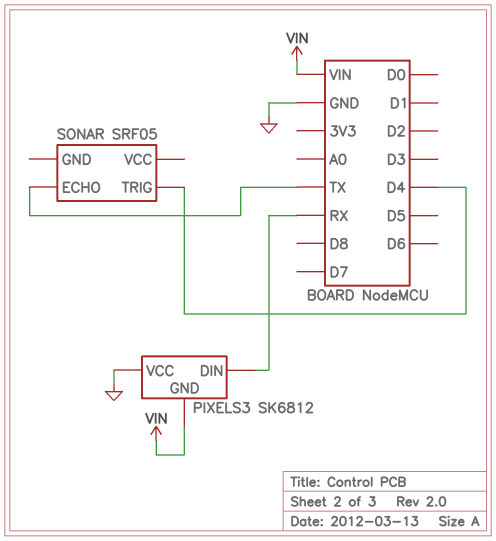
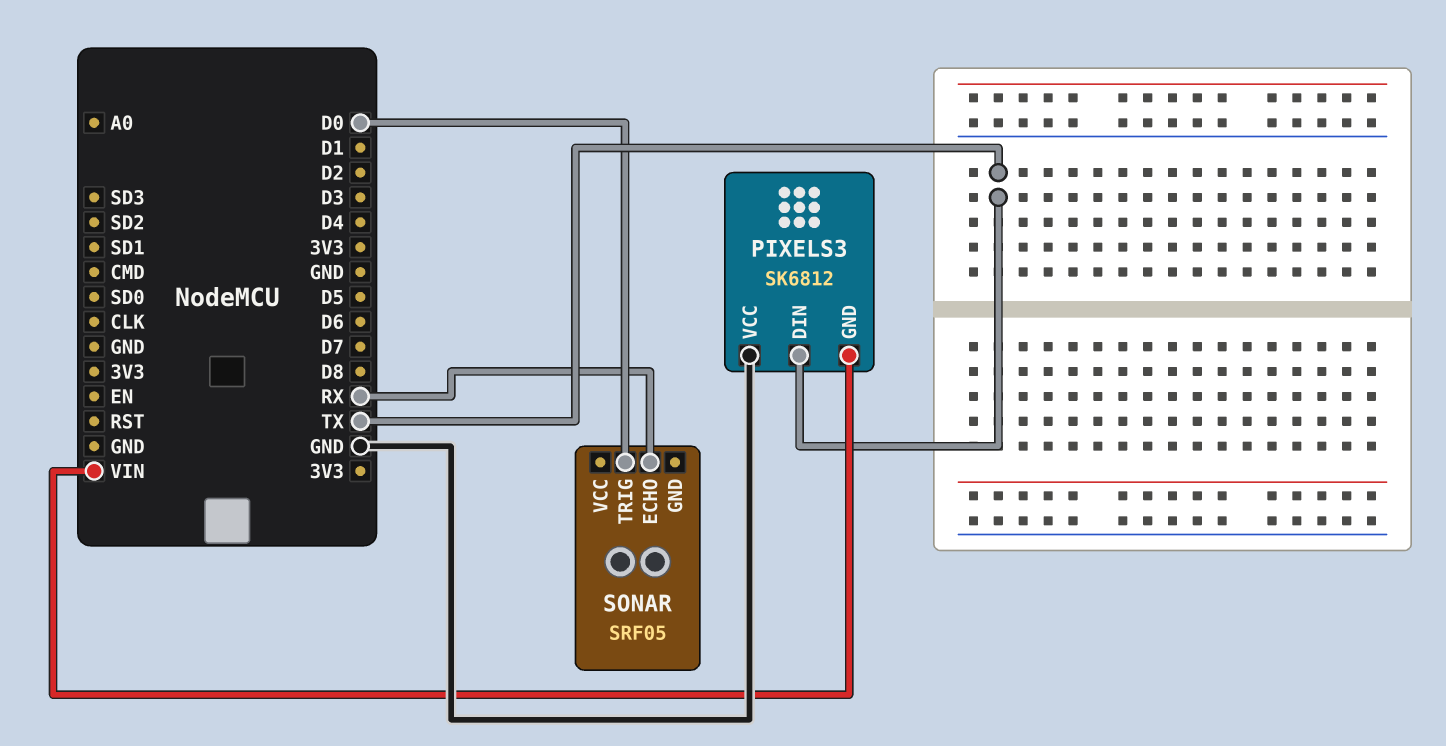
PIXELS3 pin DIN: RX -> TX
SONAR pin ECHO: TX -> RX
SONAR pin TRIG: D4 -> D0

